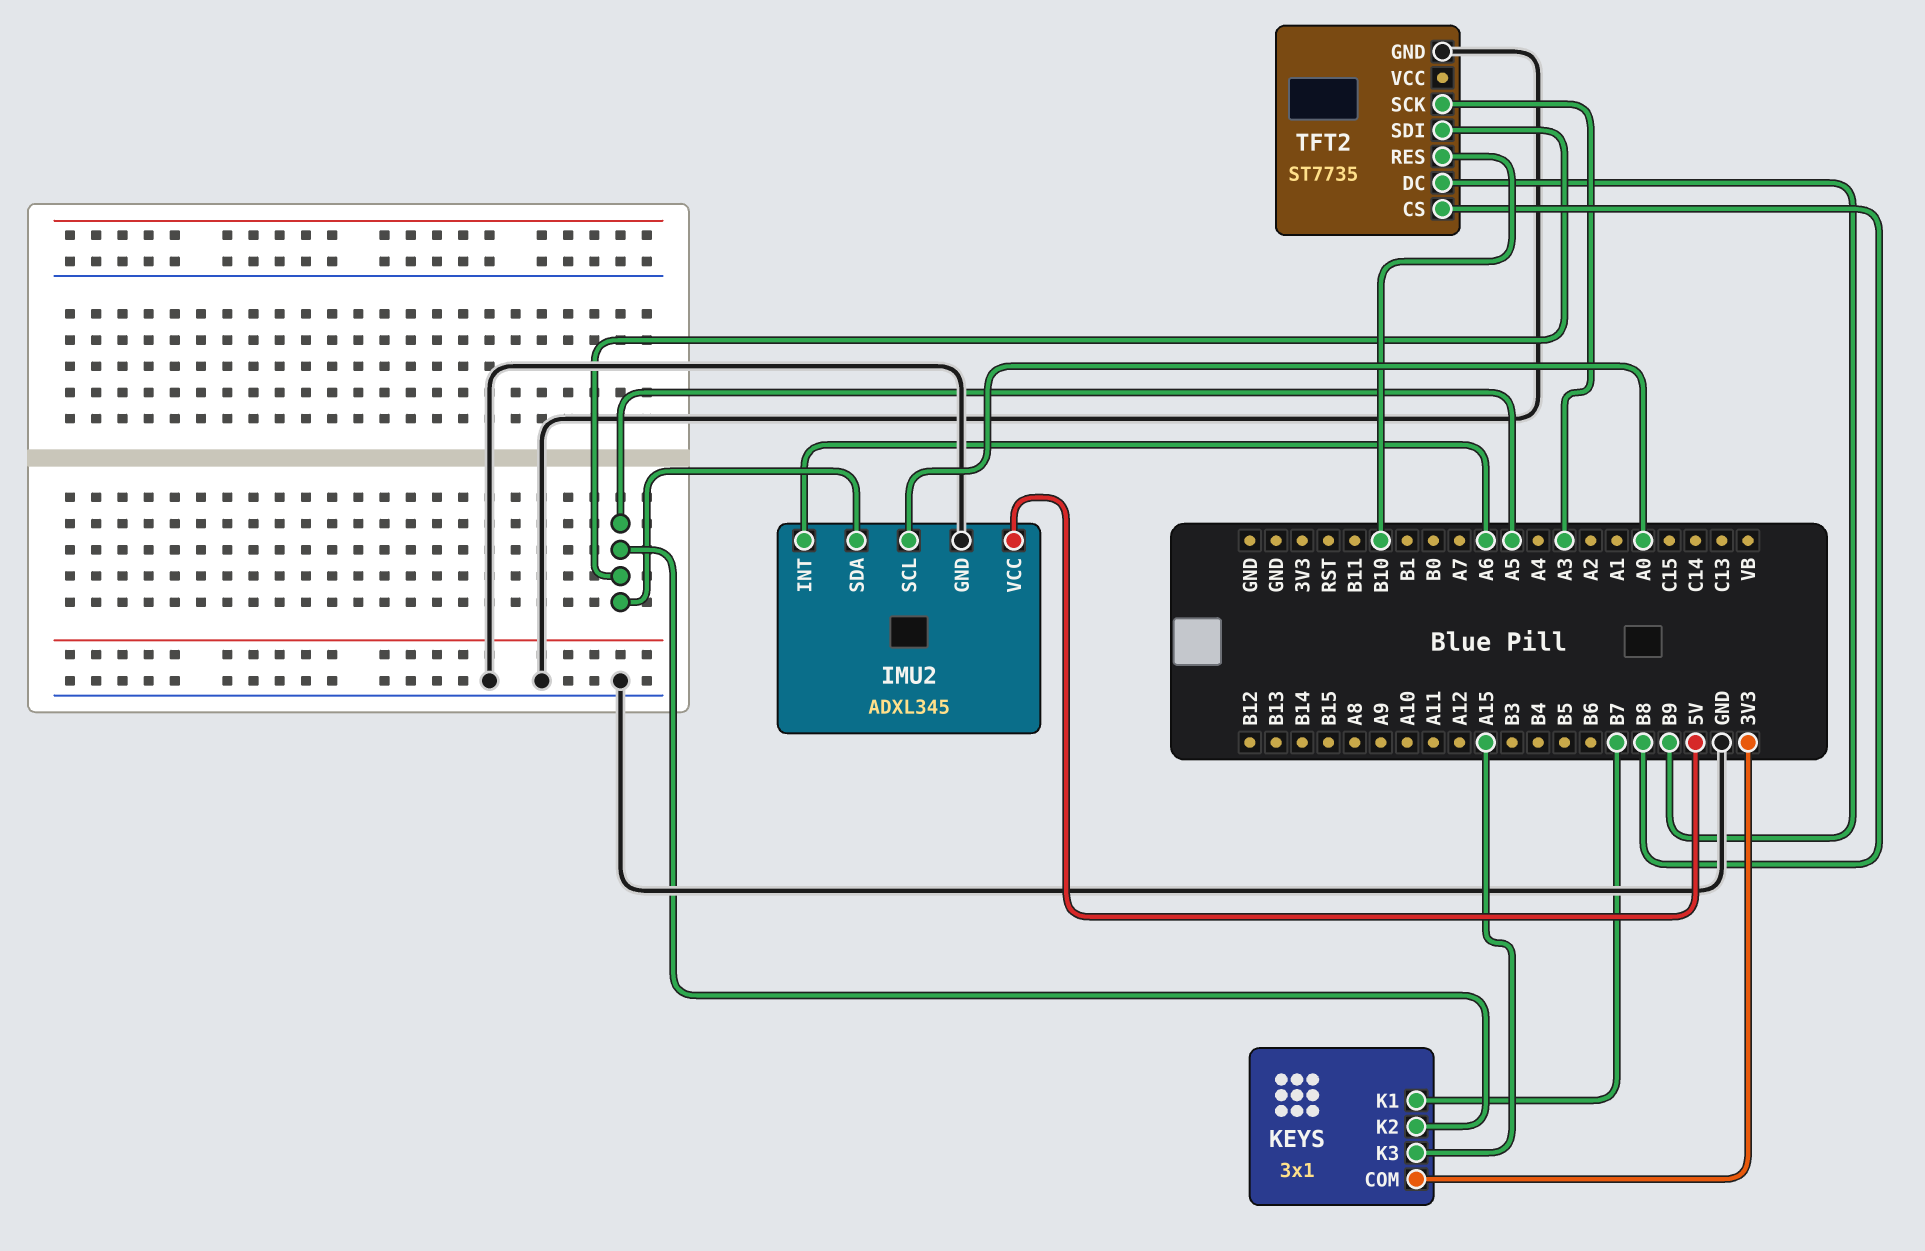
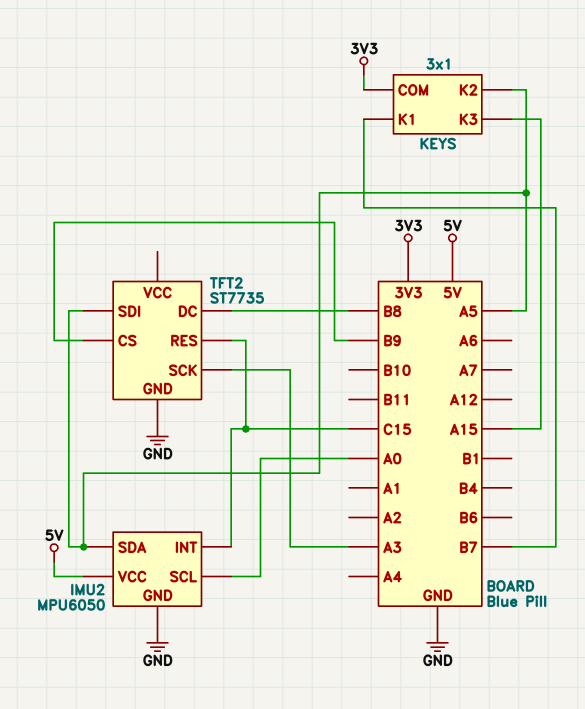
IMU2: ADXL345 -> MPU6050
IMU2 pin INT: A6 -> C15
TFT2 pin CS: B8 -> B9
TFT2 pin DC: B9 -> B8
TFT2 pin RES: B10 -> C15

